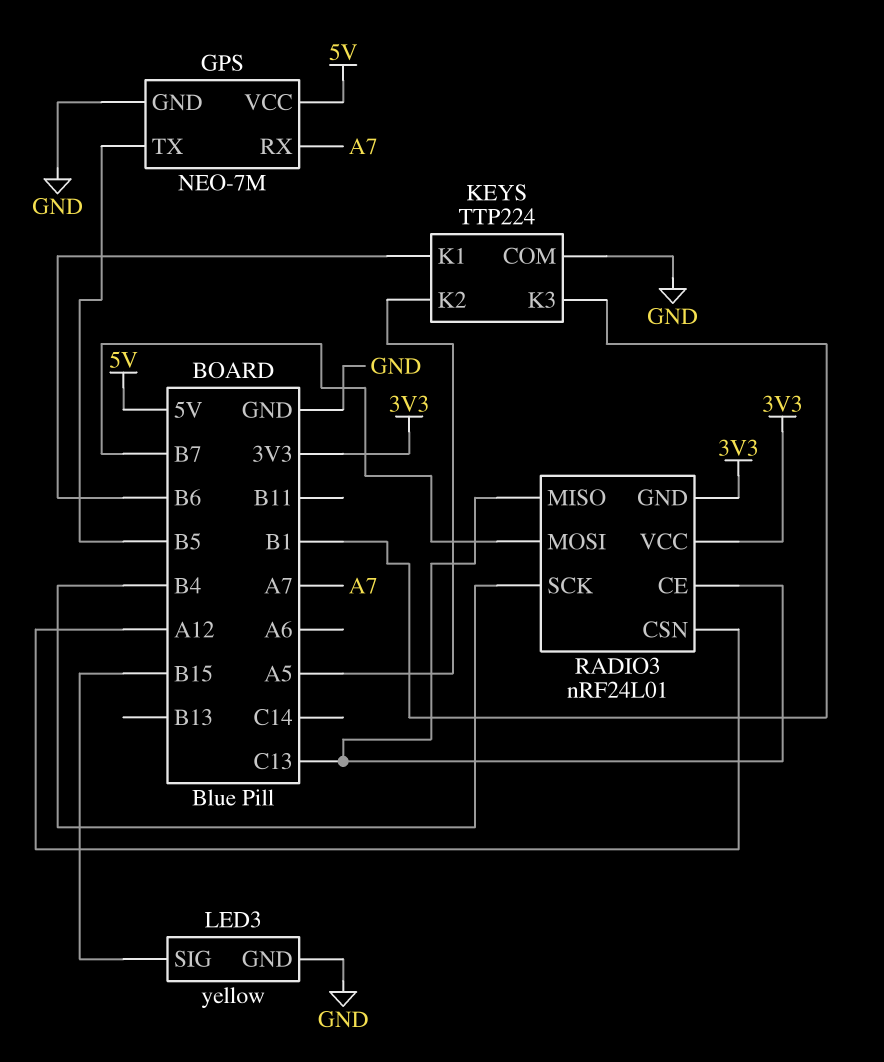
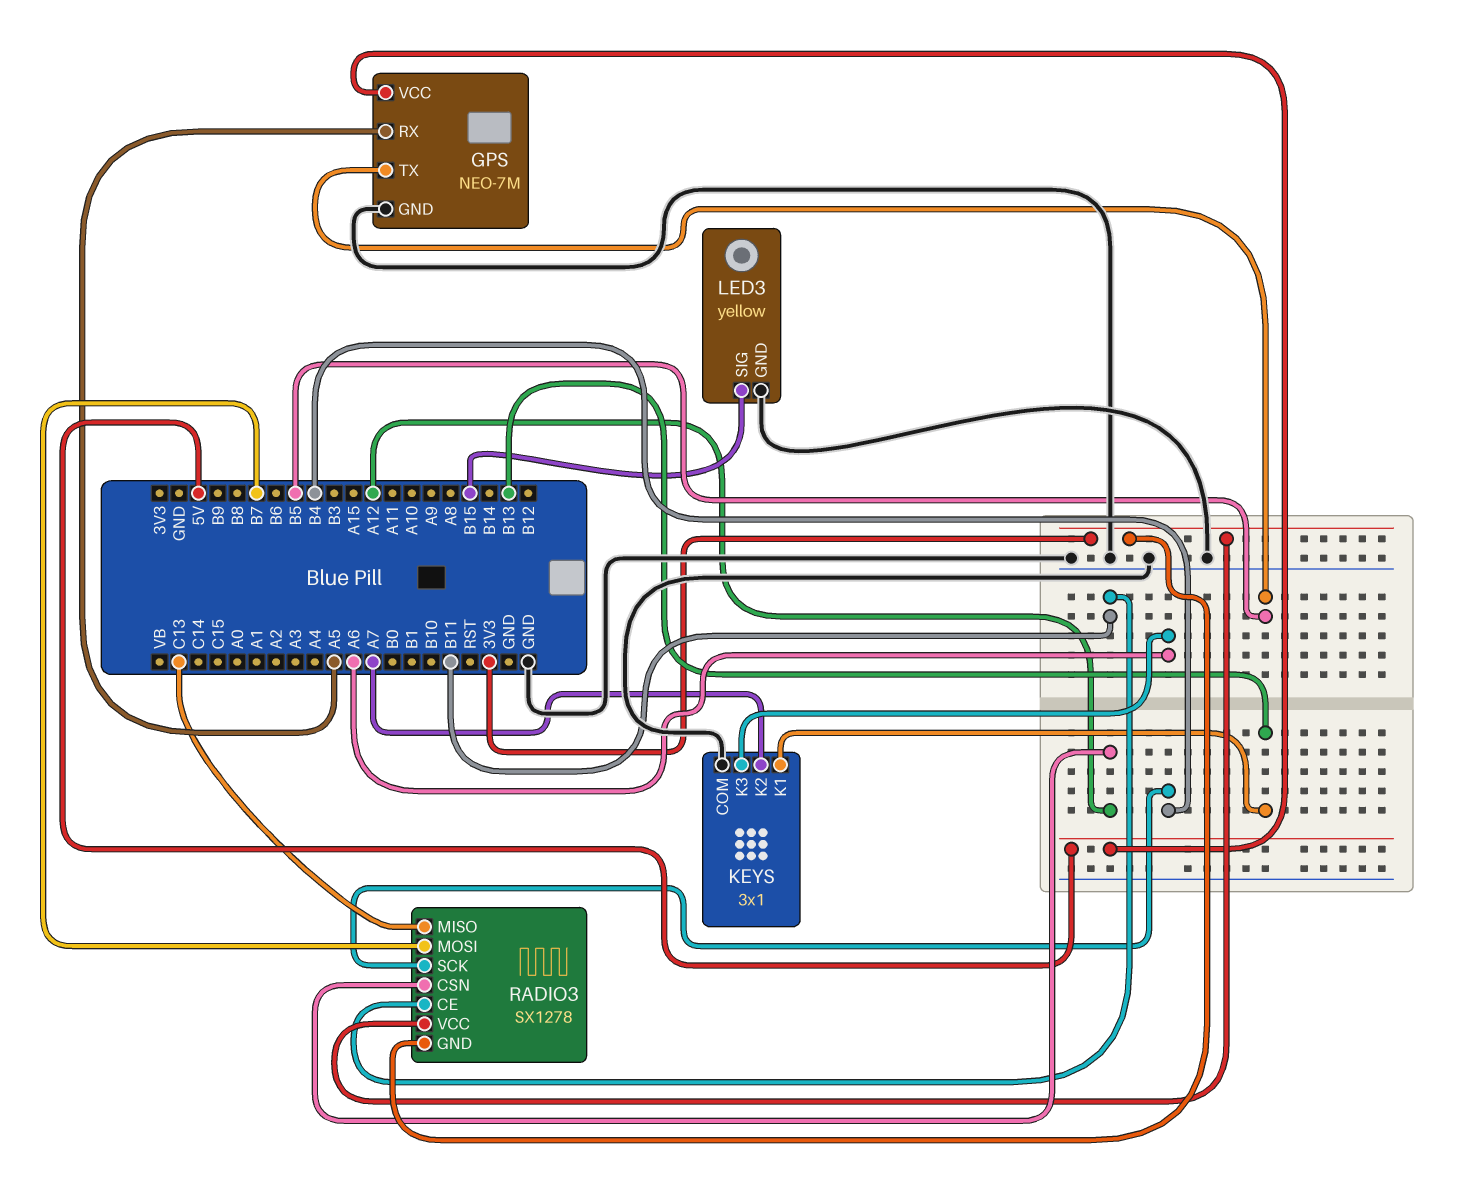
GPS pin RX: A7 -> A5
KEYS: TTP224 -> 3x1
KEYS pin K1: B6 -> B13
KEYS pin K2: A5 -> A7
KEYS pin K3: B1 -> A6
RADIO3: nRF24L01 -> SX1278
RADIO3 pin CE: C13 -> B11

